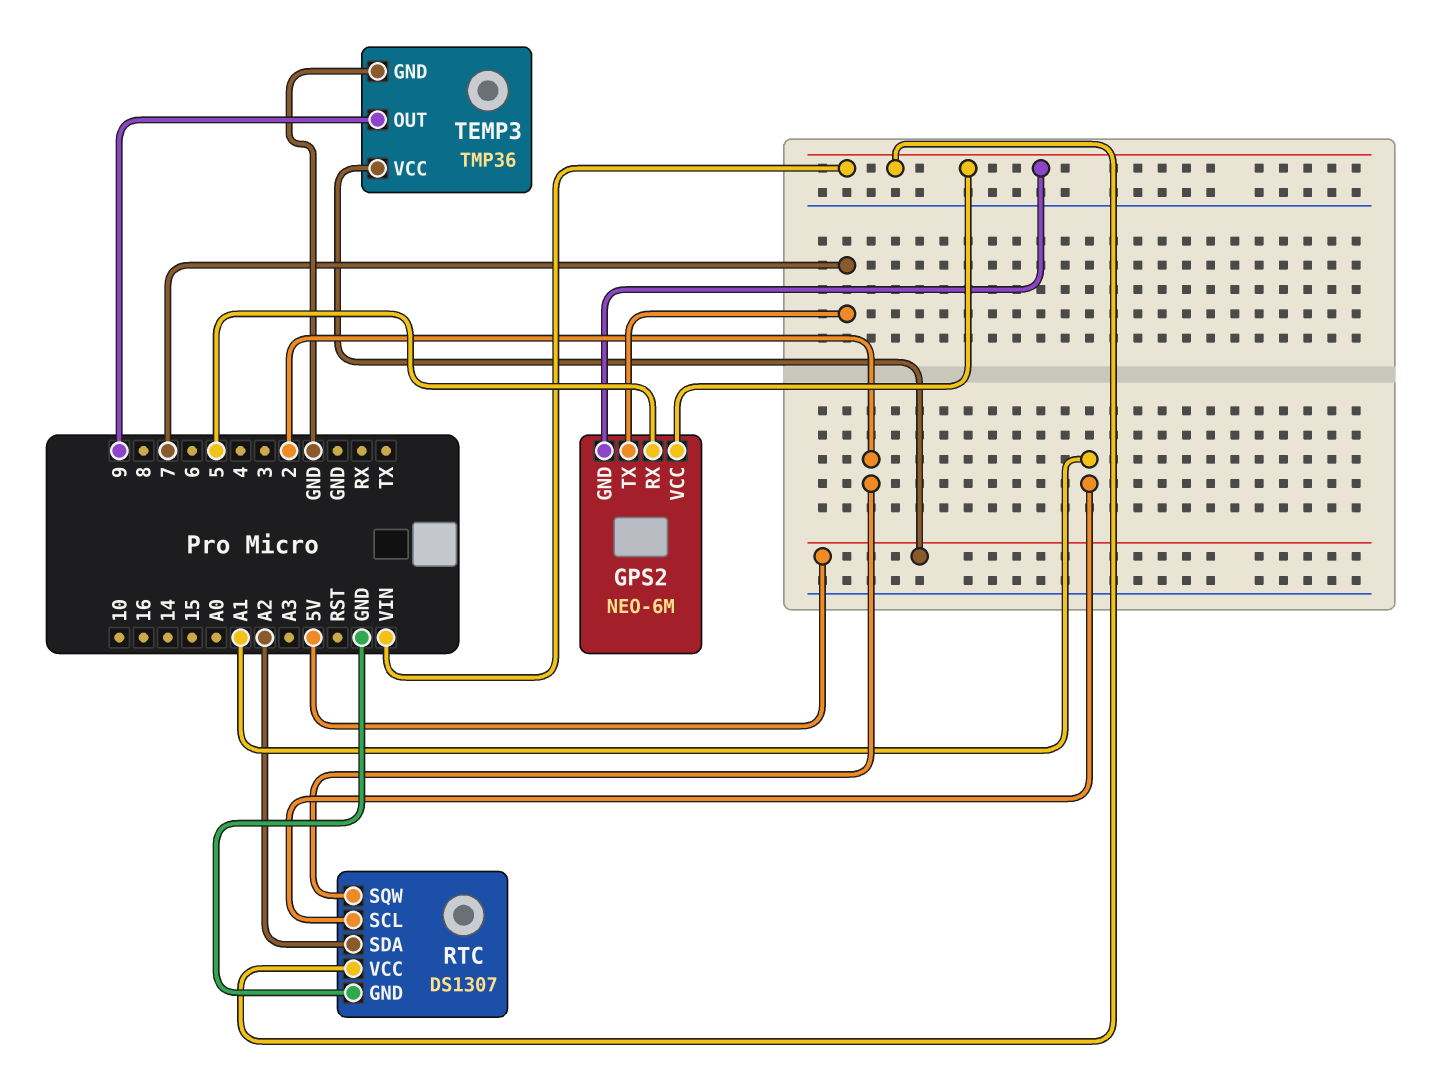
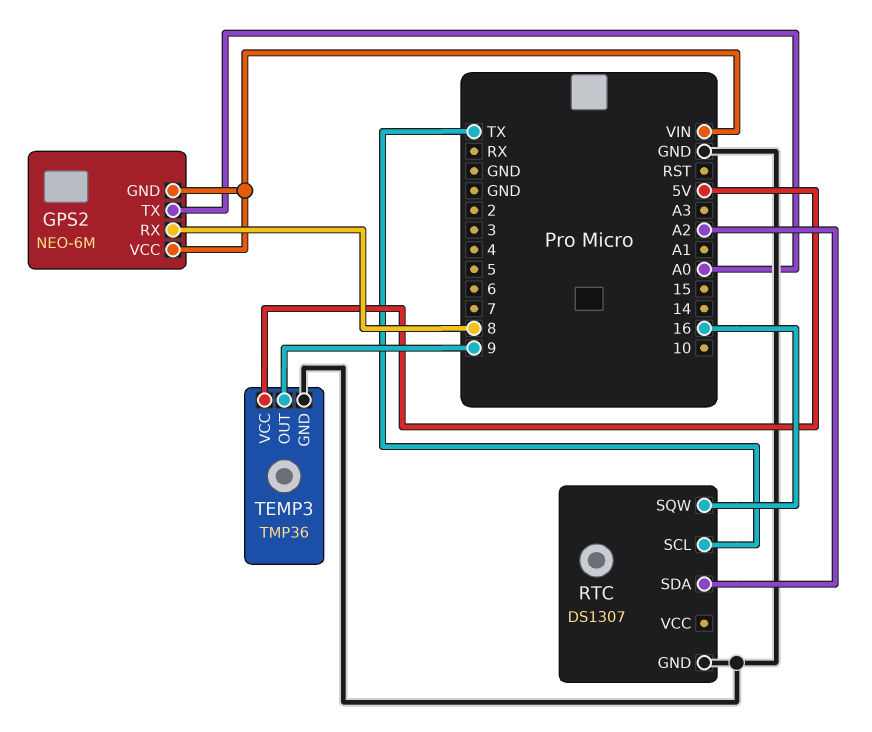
GPS2 pin RX: 5 -> 8
GPS2 pin TX: 7 -> A0
RTC pin SCL: A1 -> TX
RTC pin SQW: 2 -> 16
RTC pin VCC: VIN -> none

